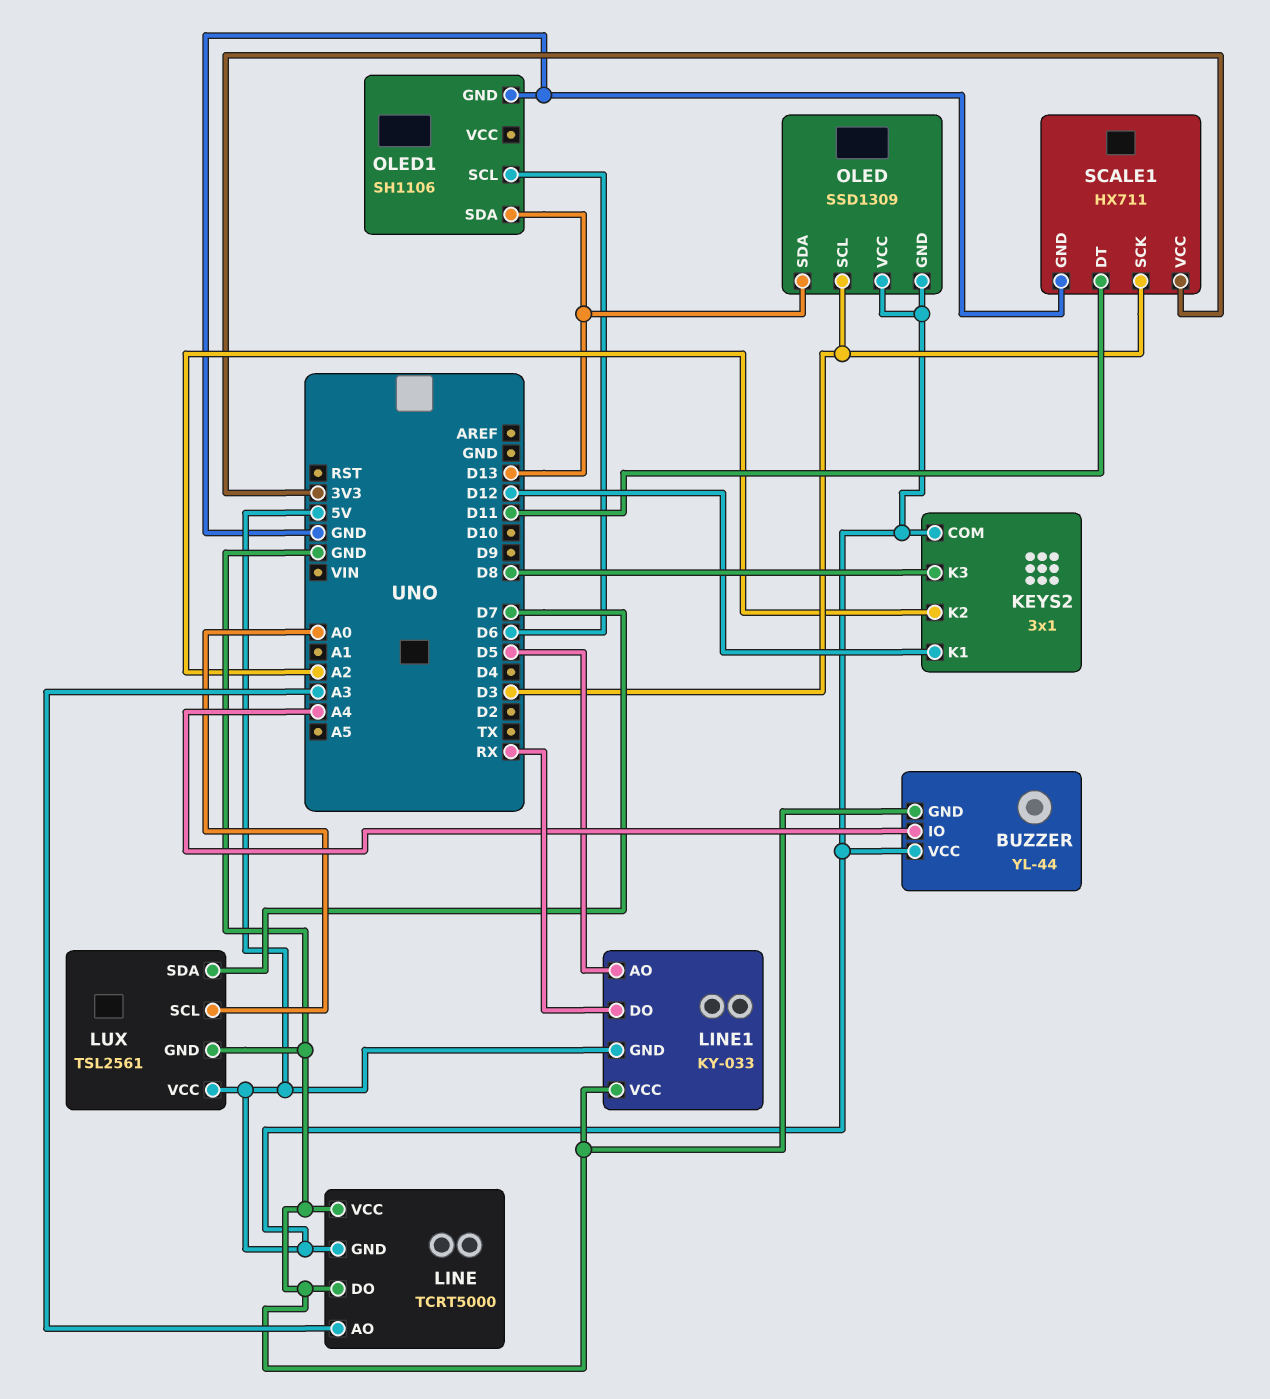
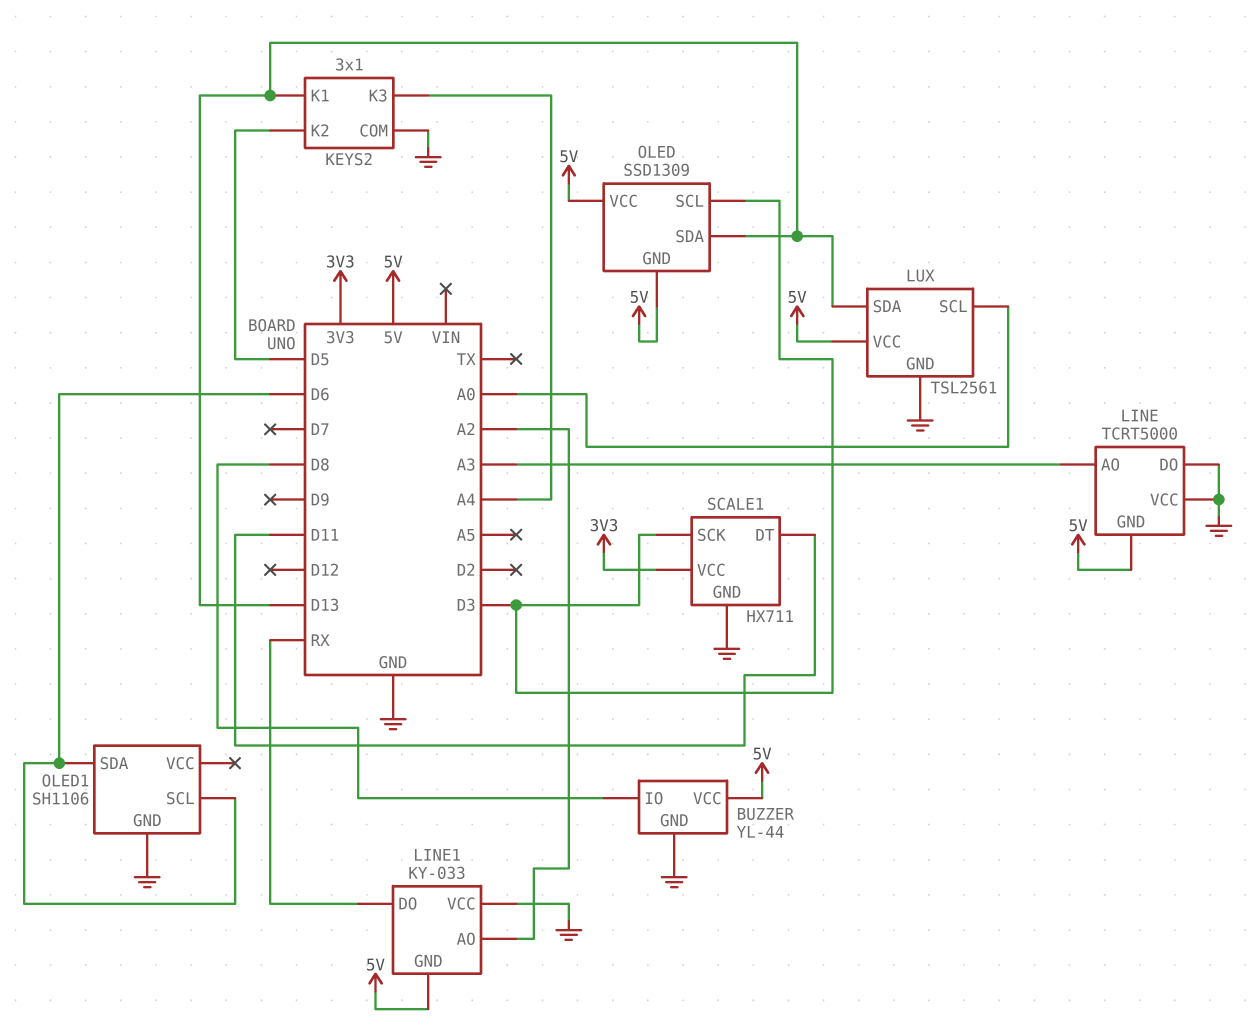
BUZZER pin IO: A4 -> D8
KEYS2 pin COM: 5V -> GND
KEYS2 pin K1: D12 -> D13
KEYS2 pin K2: A2 -> D5
KEYS2 pin K3: D8 -> A4
LINE1 pin AO: D5 -> A2
LUX pin SDA: D7 -> D13
OLED1 pin SDA: D13 -> D6

